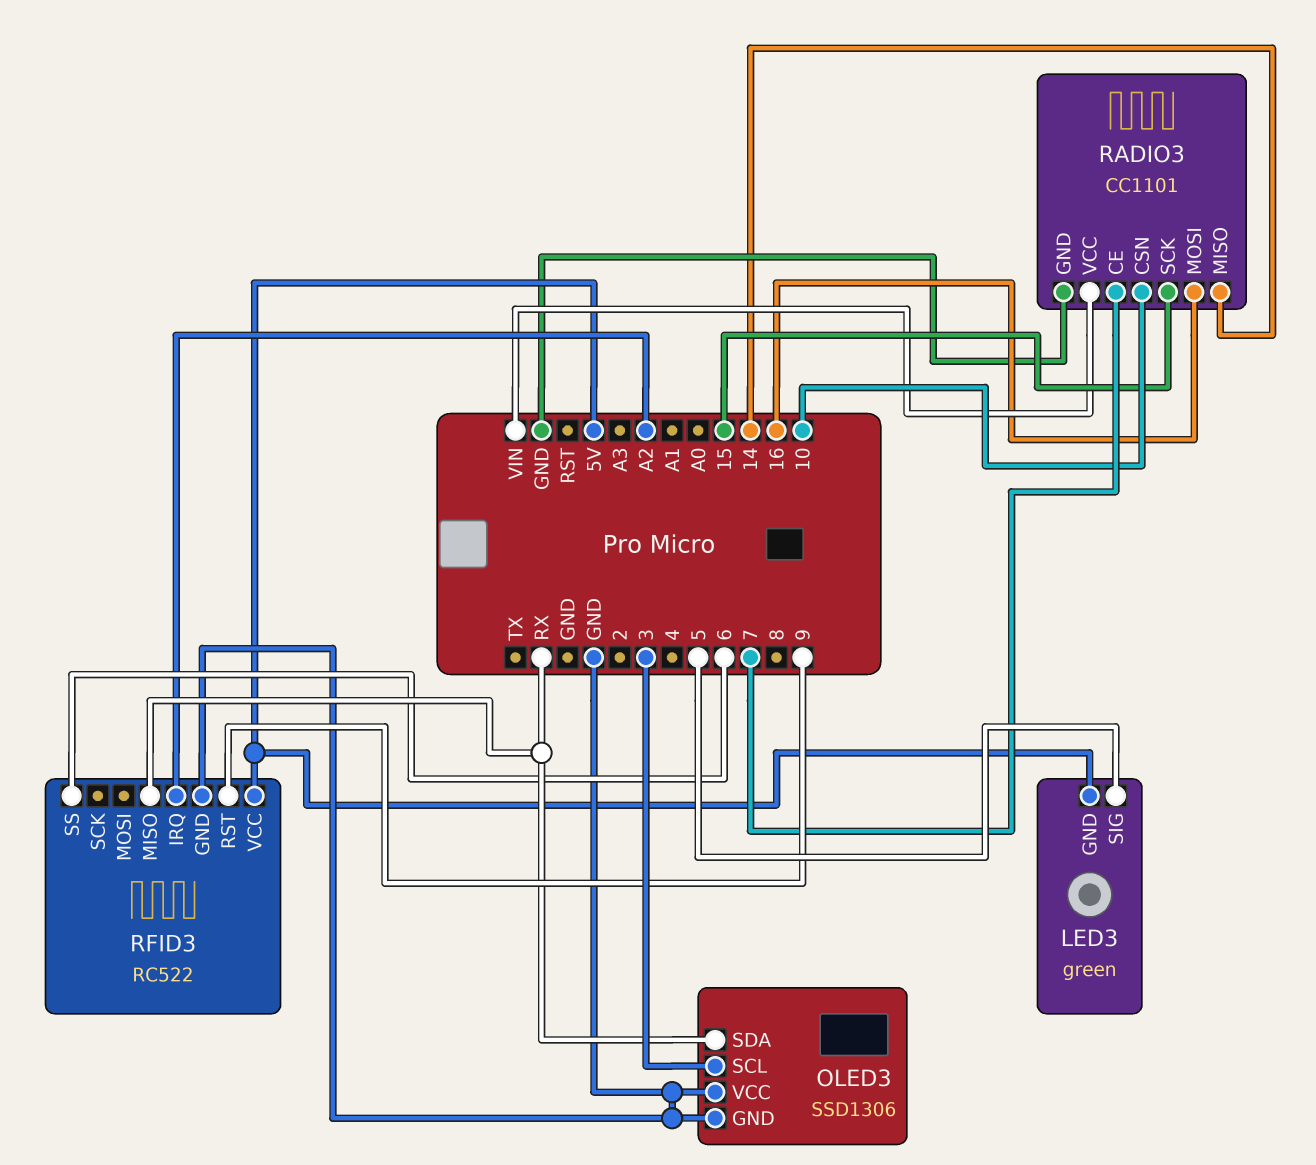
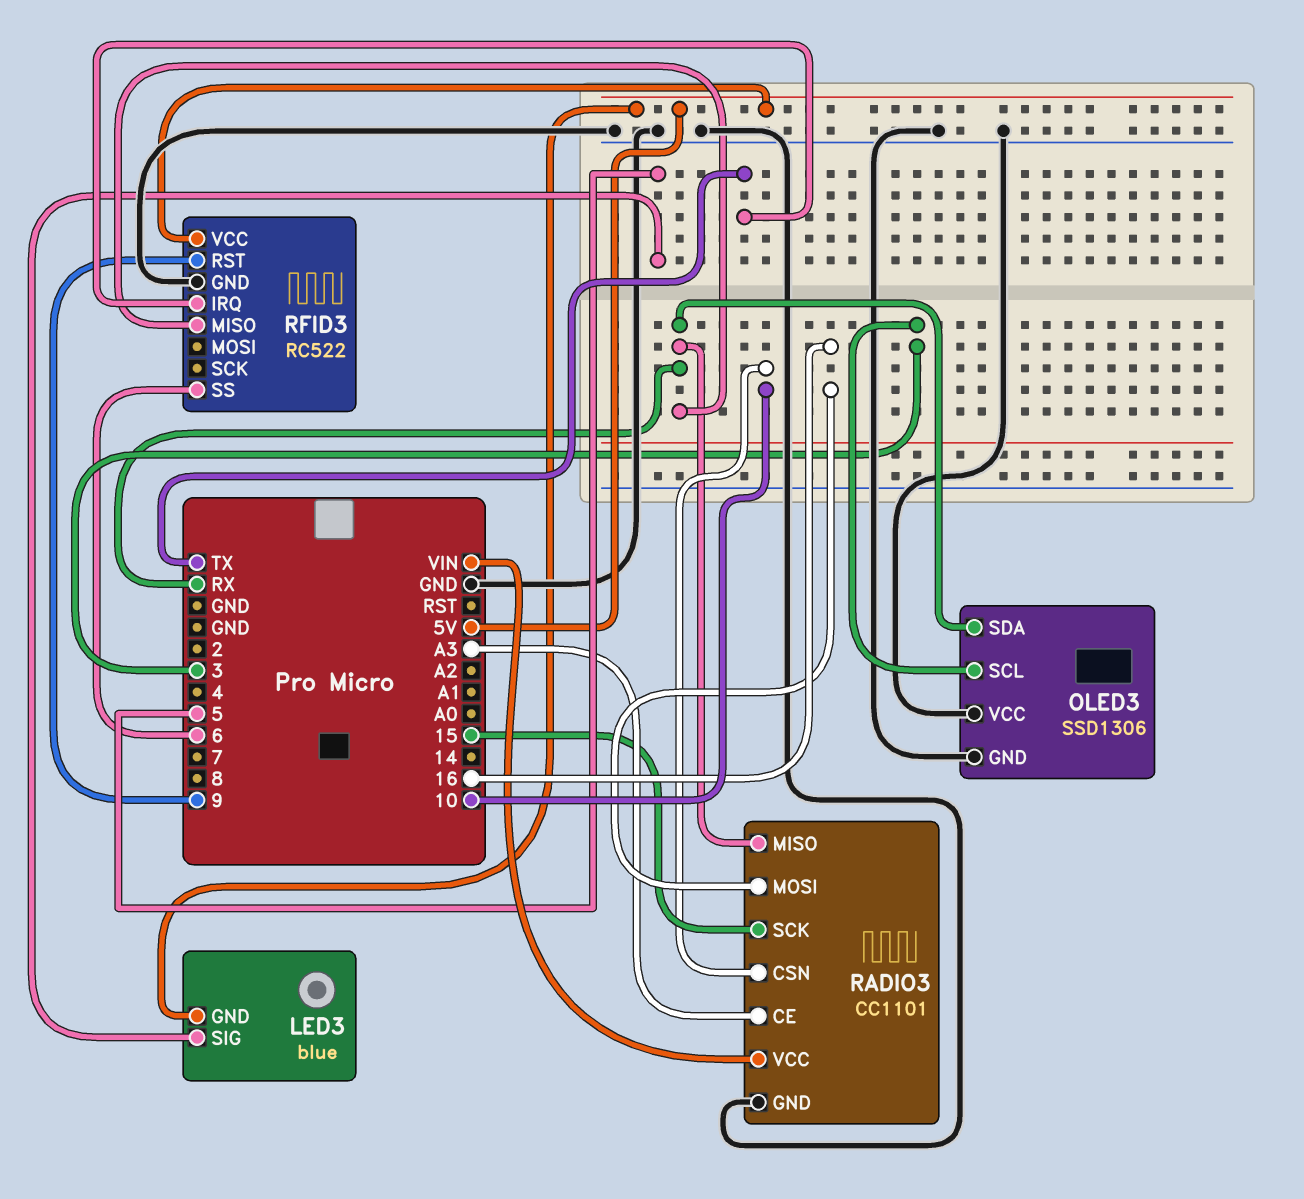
LED3: green -> blue
RADIO3 pin CE: 7 -> A3
RADIO3 pin MISO: 14 -> RX
RFID3 pin IRQ: A2 -> TX

